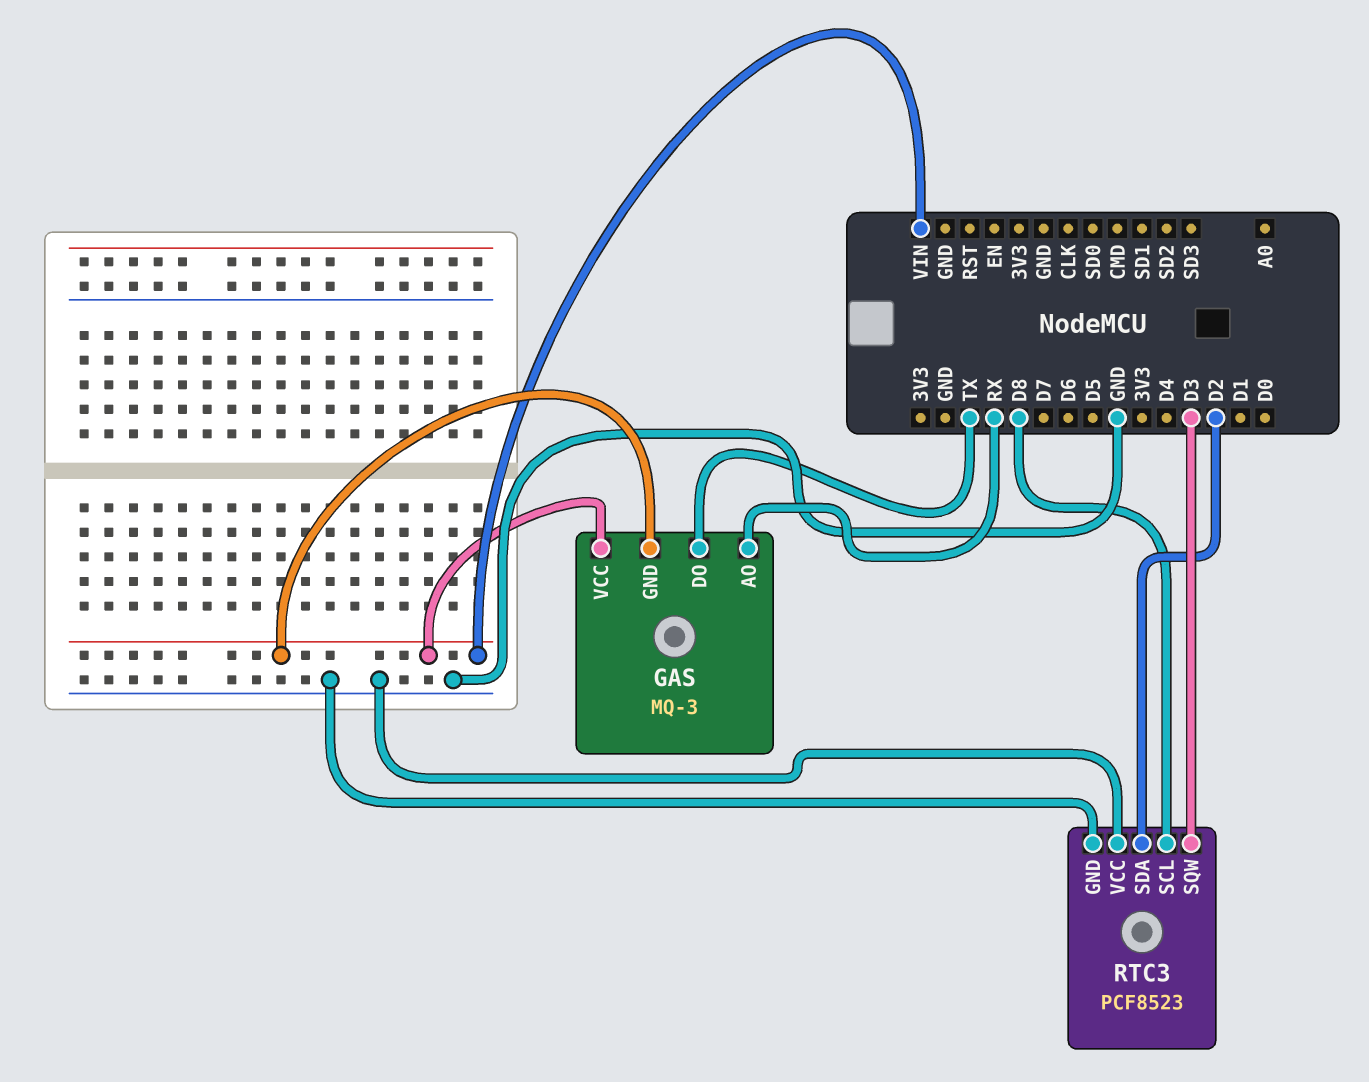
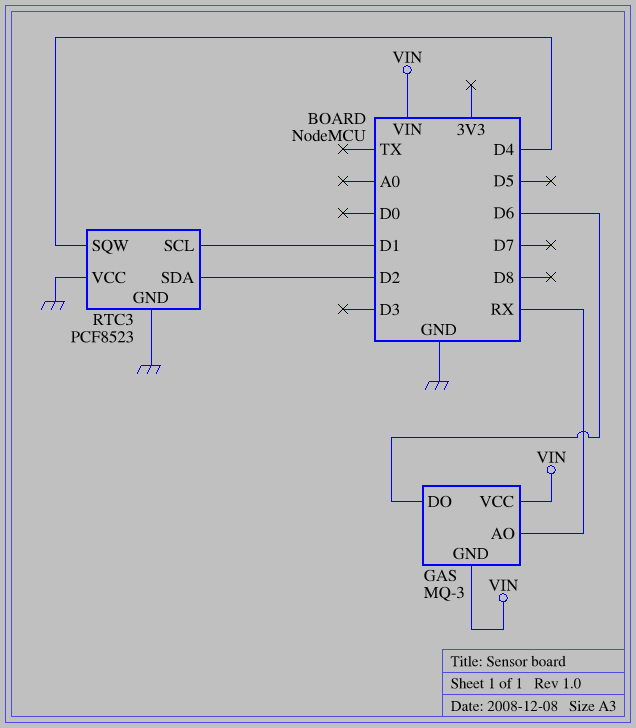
GAS pin DO: TX -> D6
RTC3 pin SCL: D8 -> D1
RTC3 pin SQW: D3 -> D4

